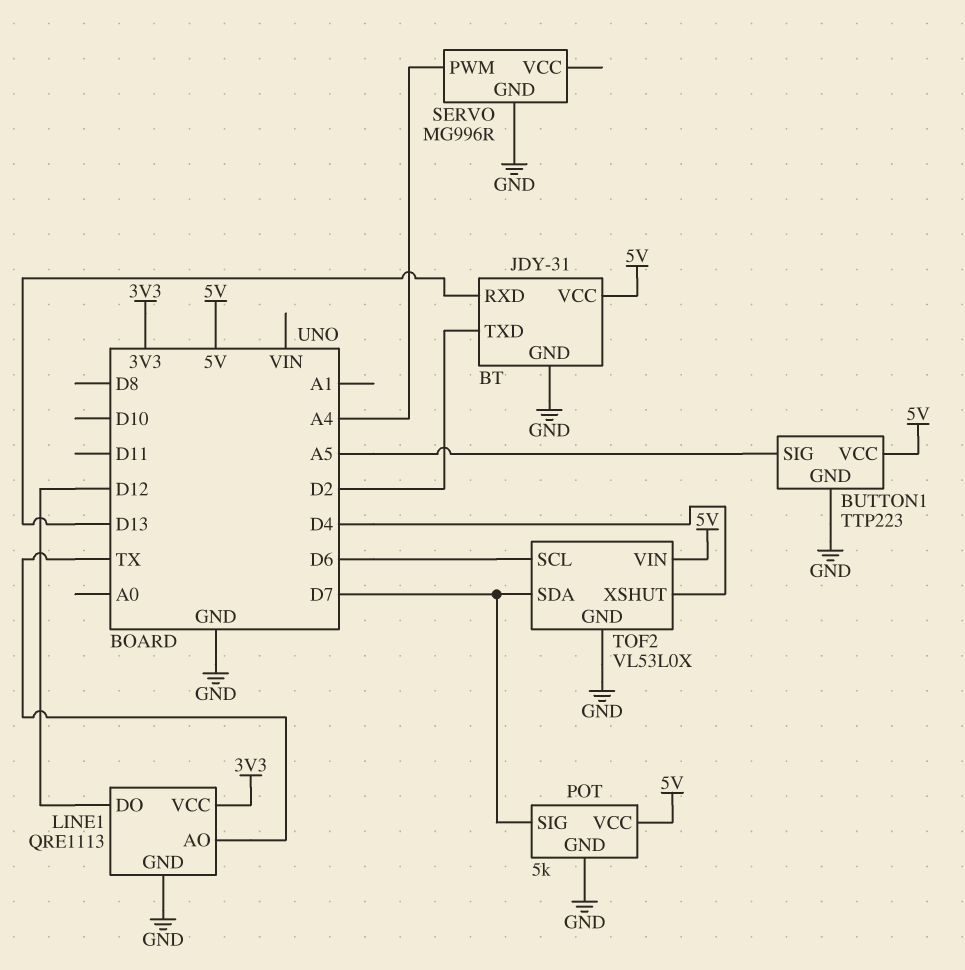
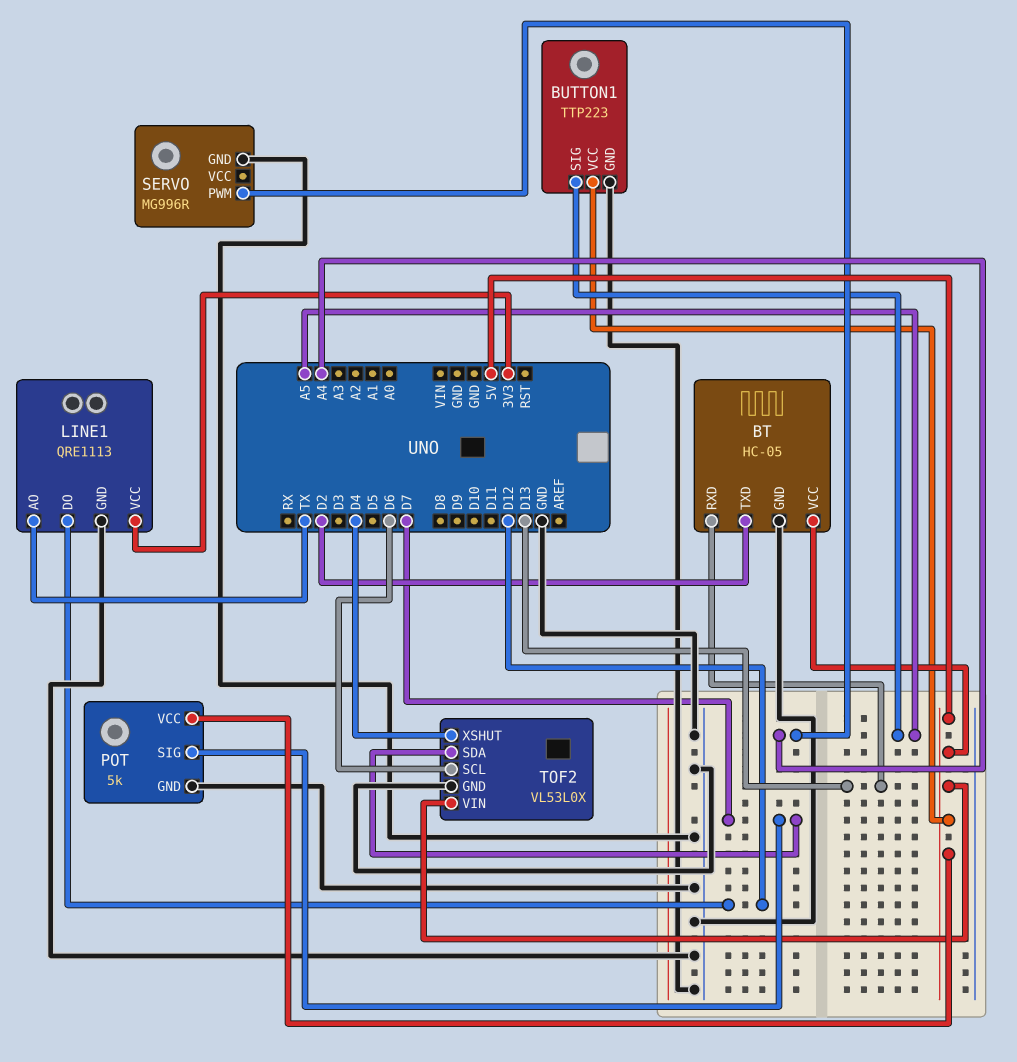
BT: JDY-31 -> HC-05

